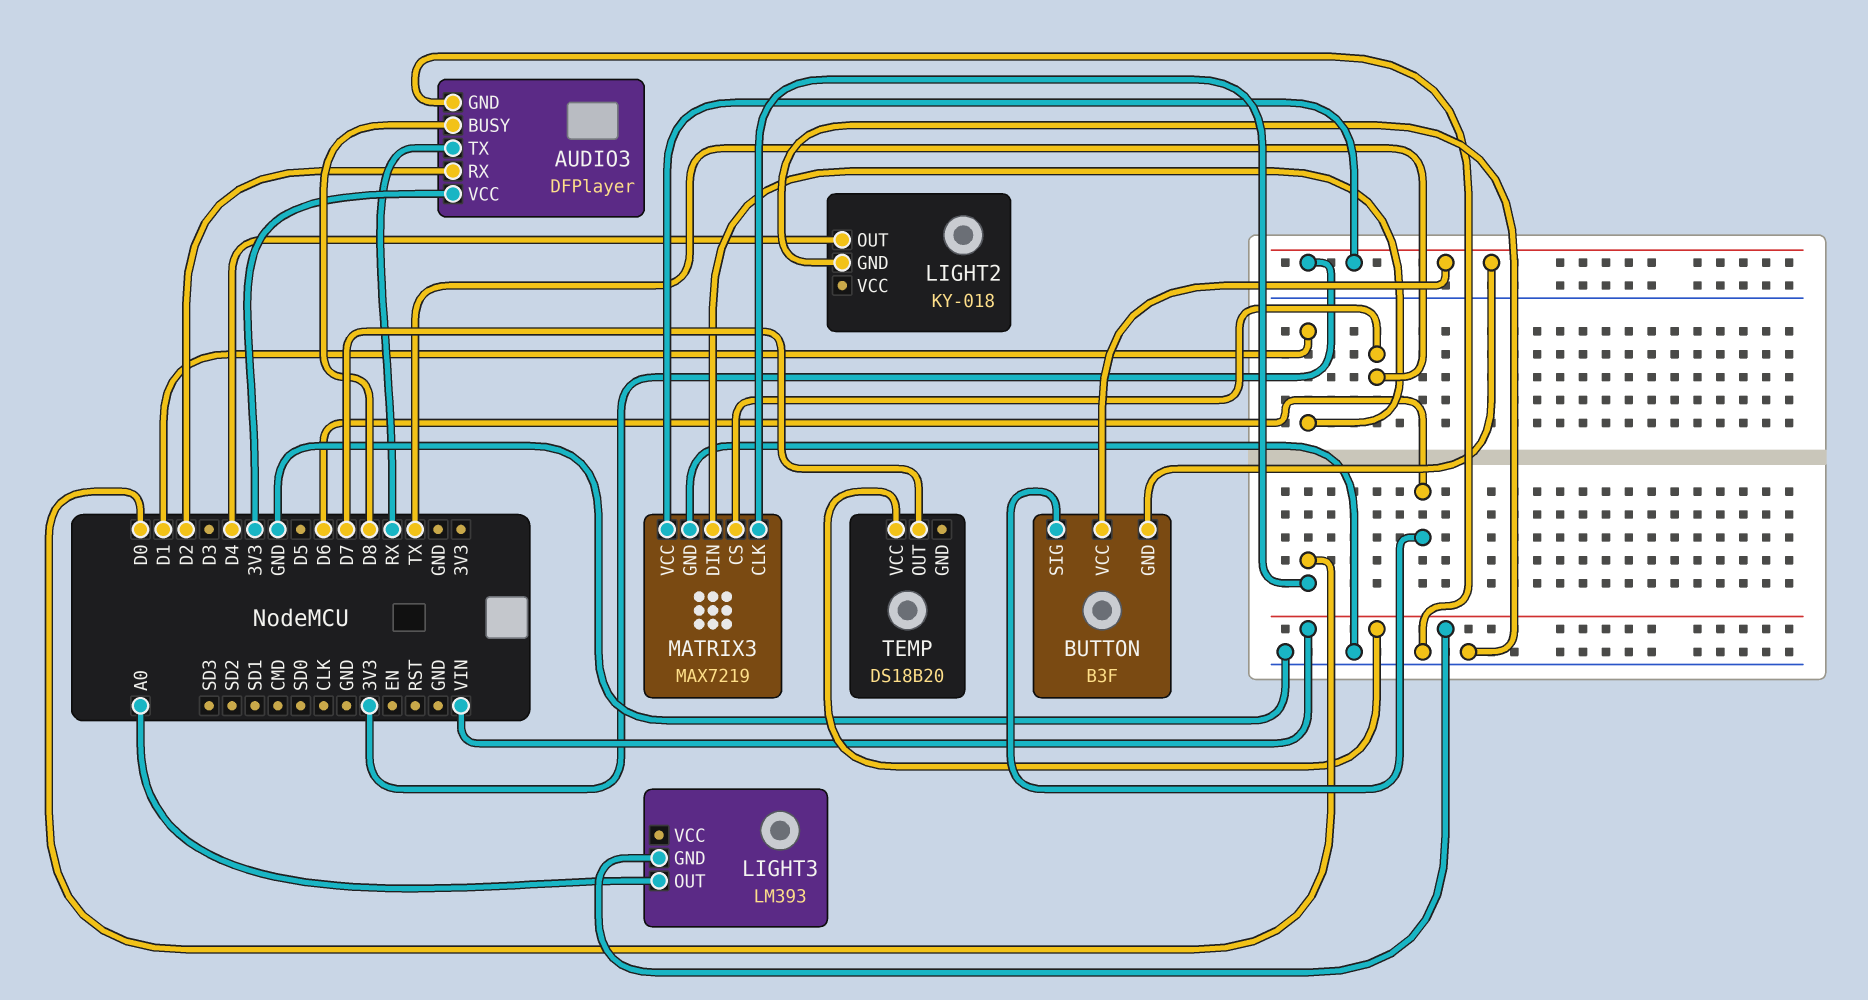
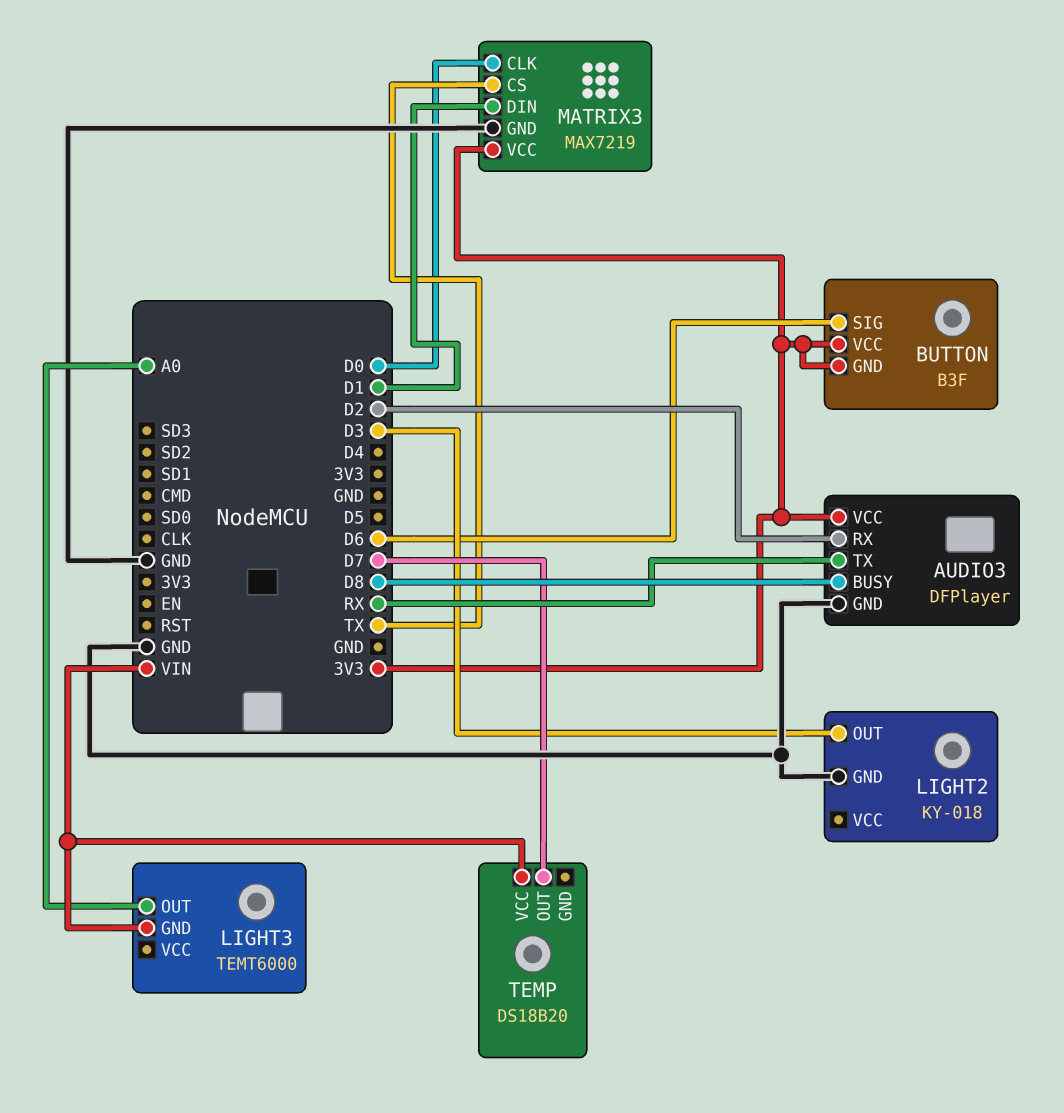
LIGHT2 pin OUT: D4 -> D3
LIGHT3: LM393 -> TEMT6000

